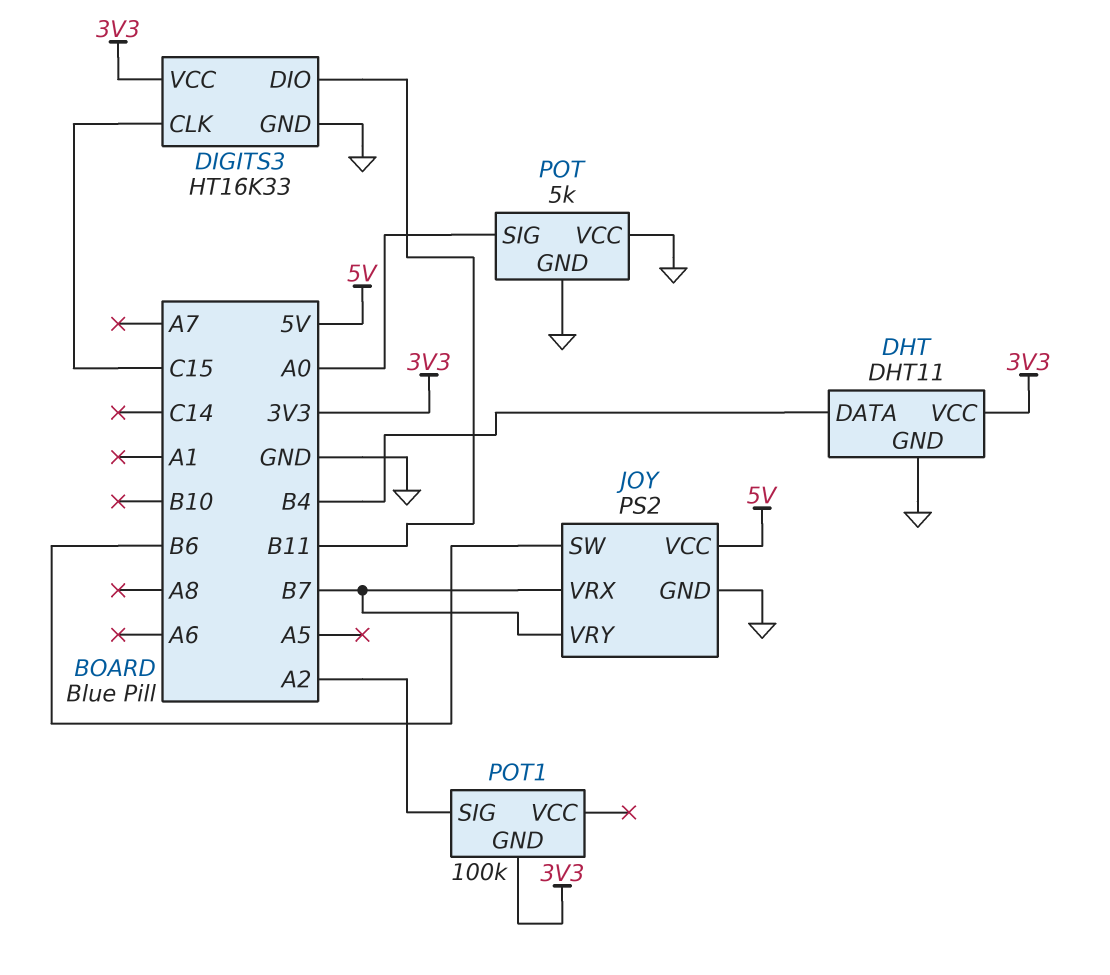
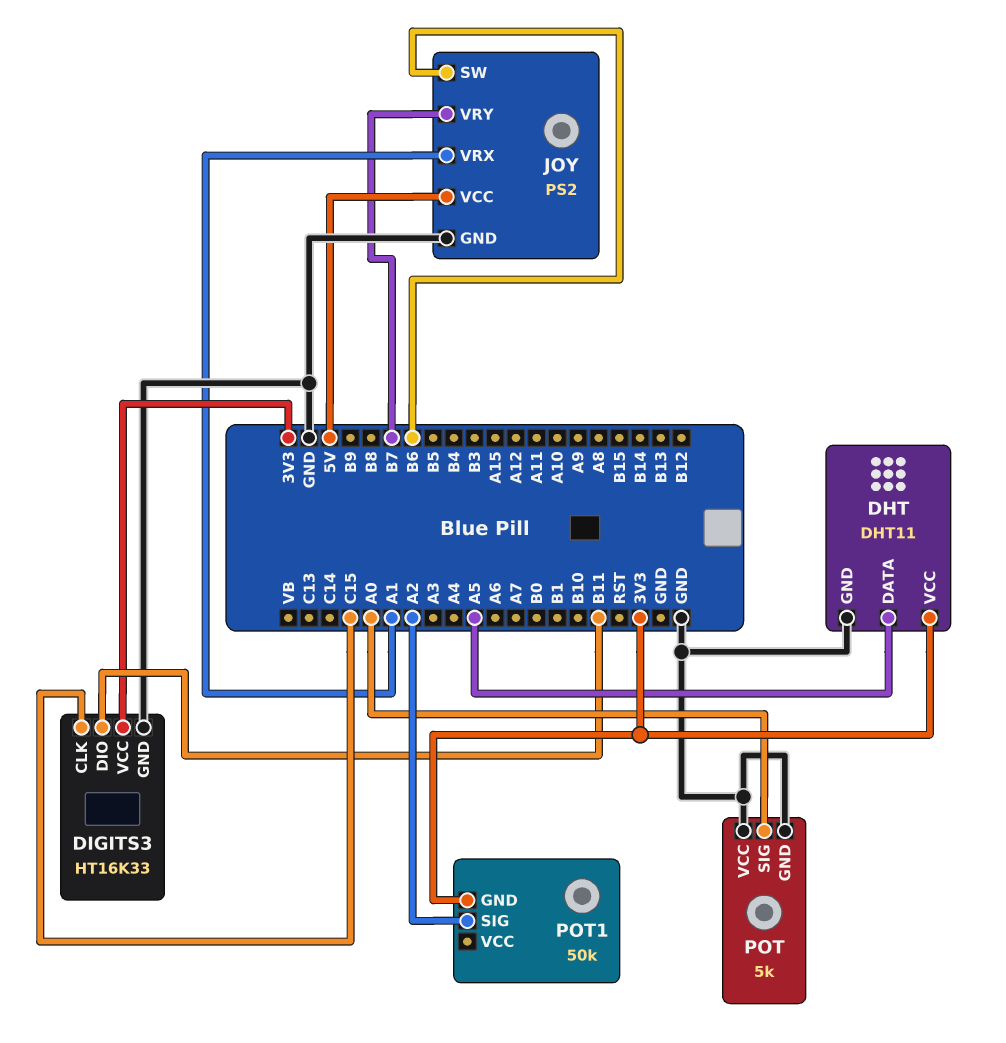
DHT pin DATA: B4 -> A5
JOY pin VRX: B7 -> A1
POT1: 100k -> 50k

